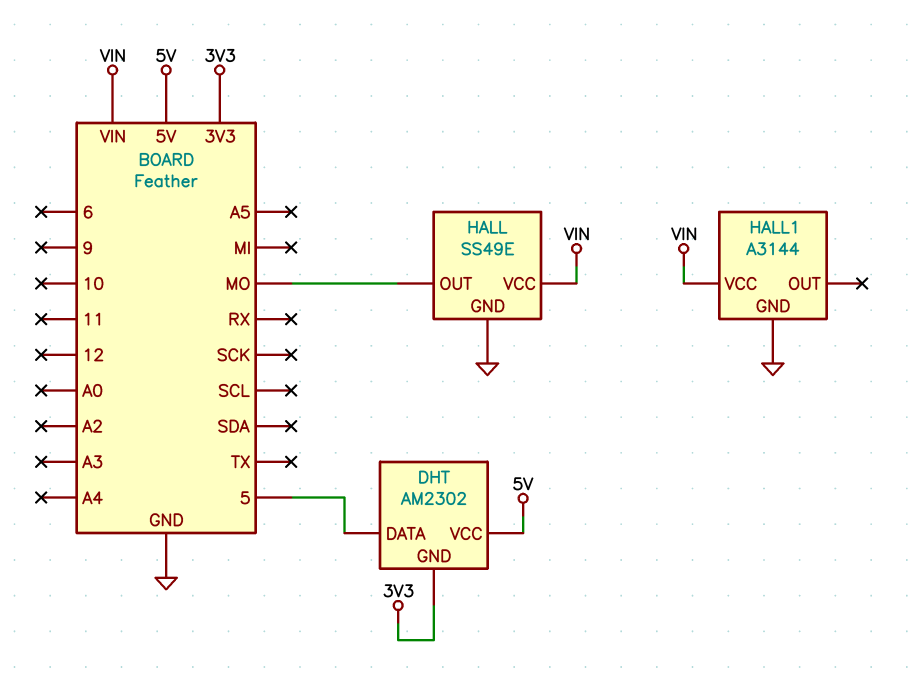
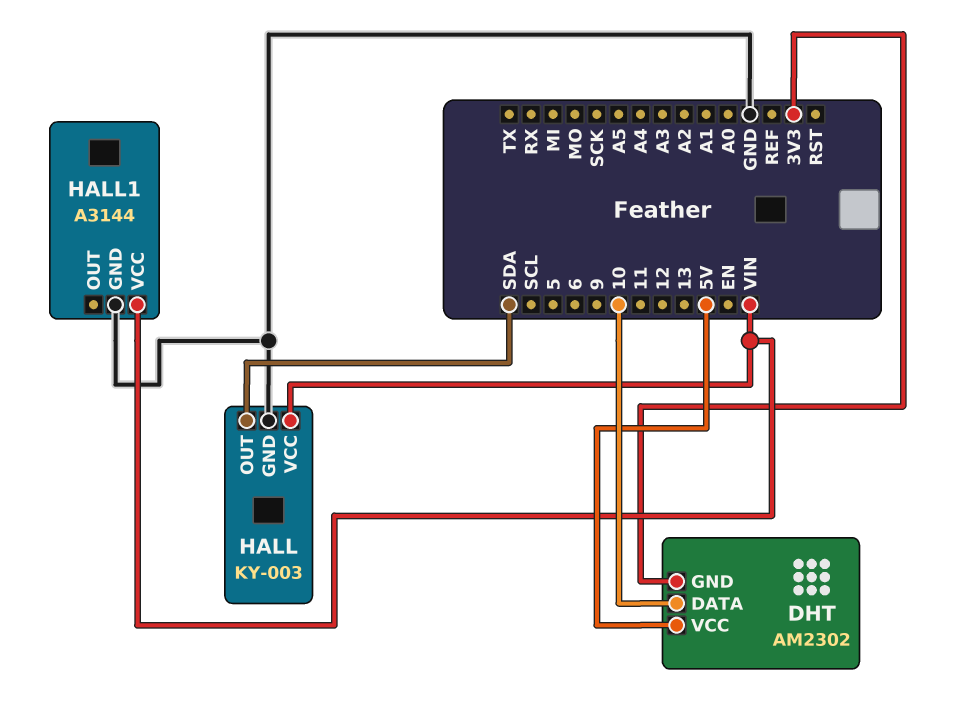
DHT pin DATA: 5 -> 10
HALL: SS49E -> KY-003
HALL pin OUT: MO -> SDA

